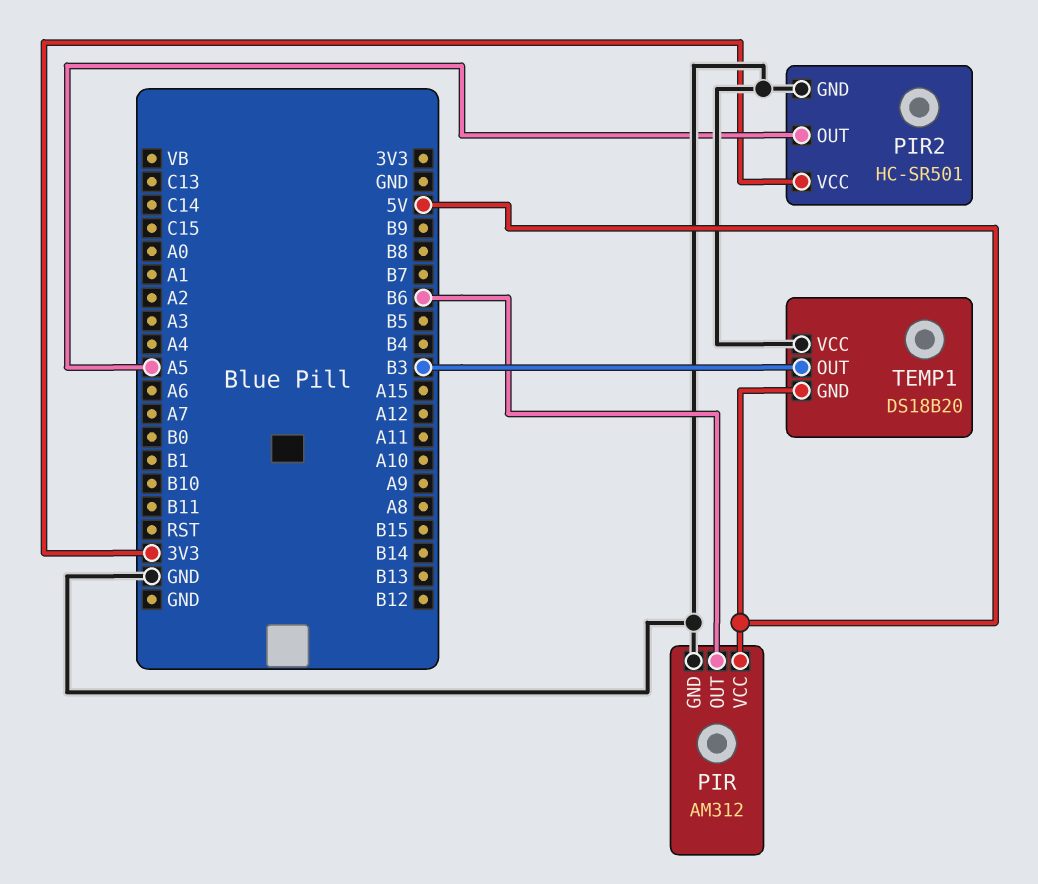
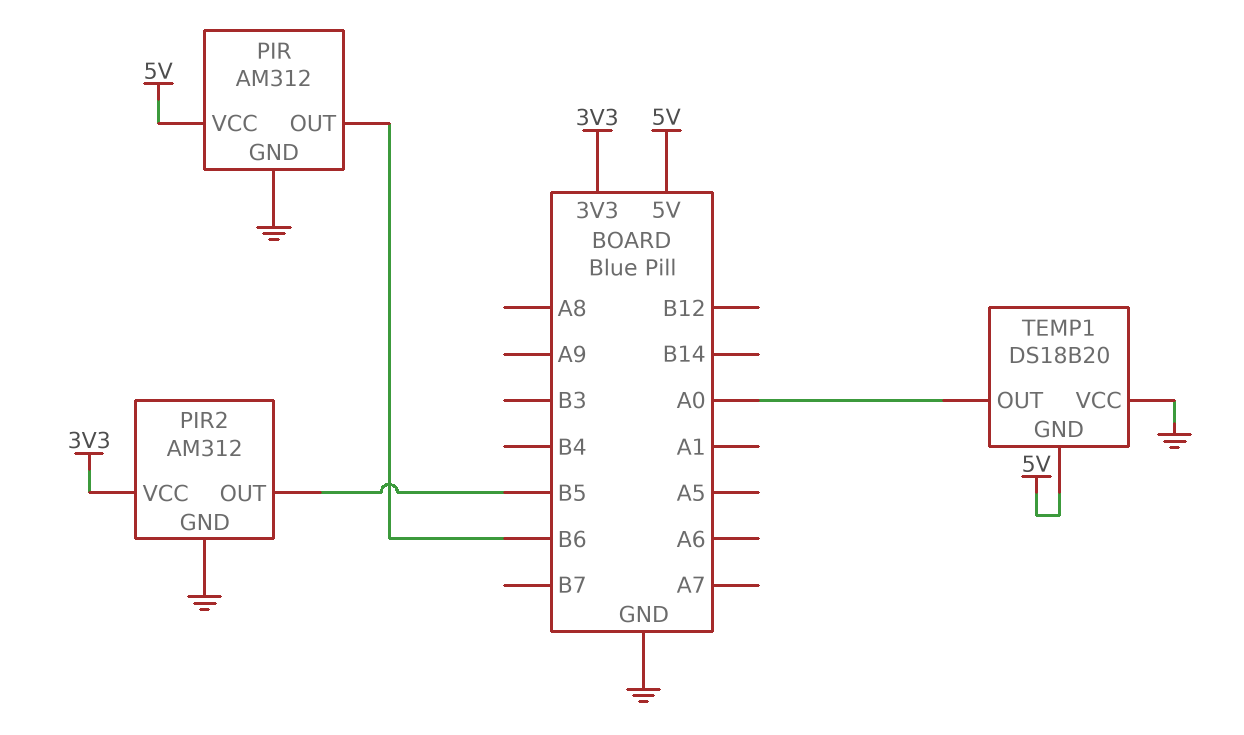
PIR2: HC-SR501 -> AM312
PIR2 pin OUT: A5 -> B5
TEMP1 pin OUT: B3 -> A0

